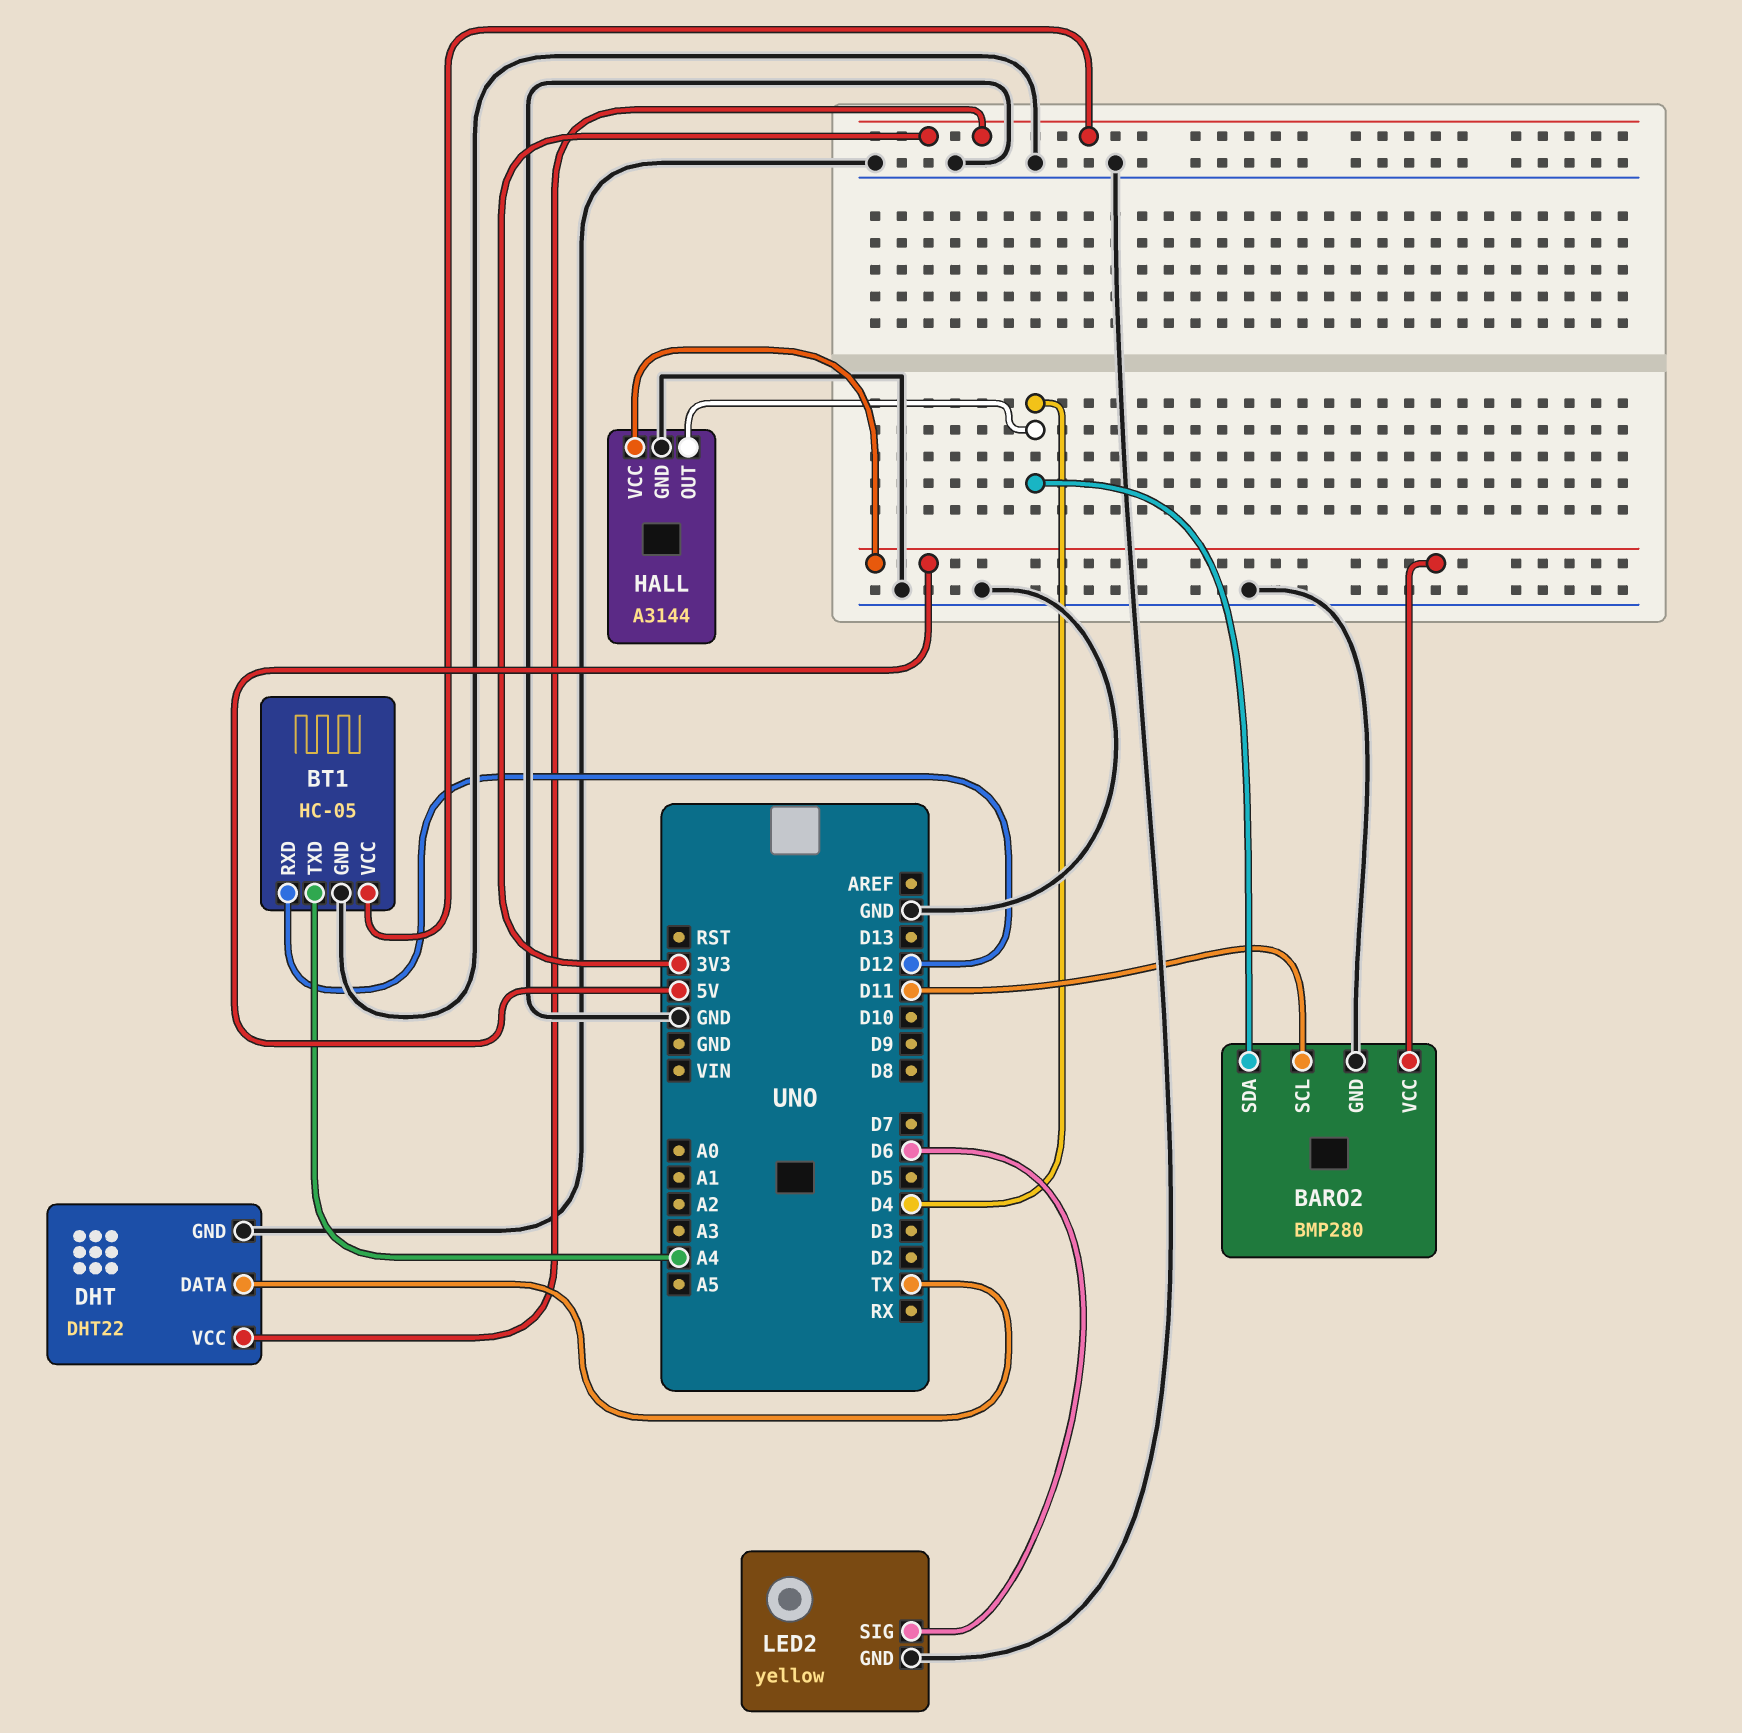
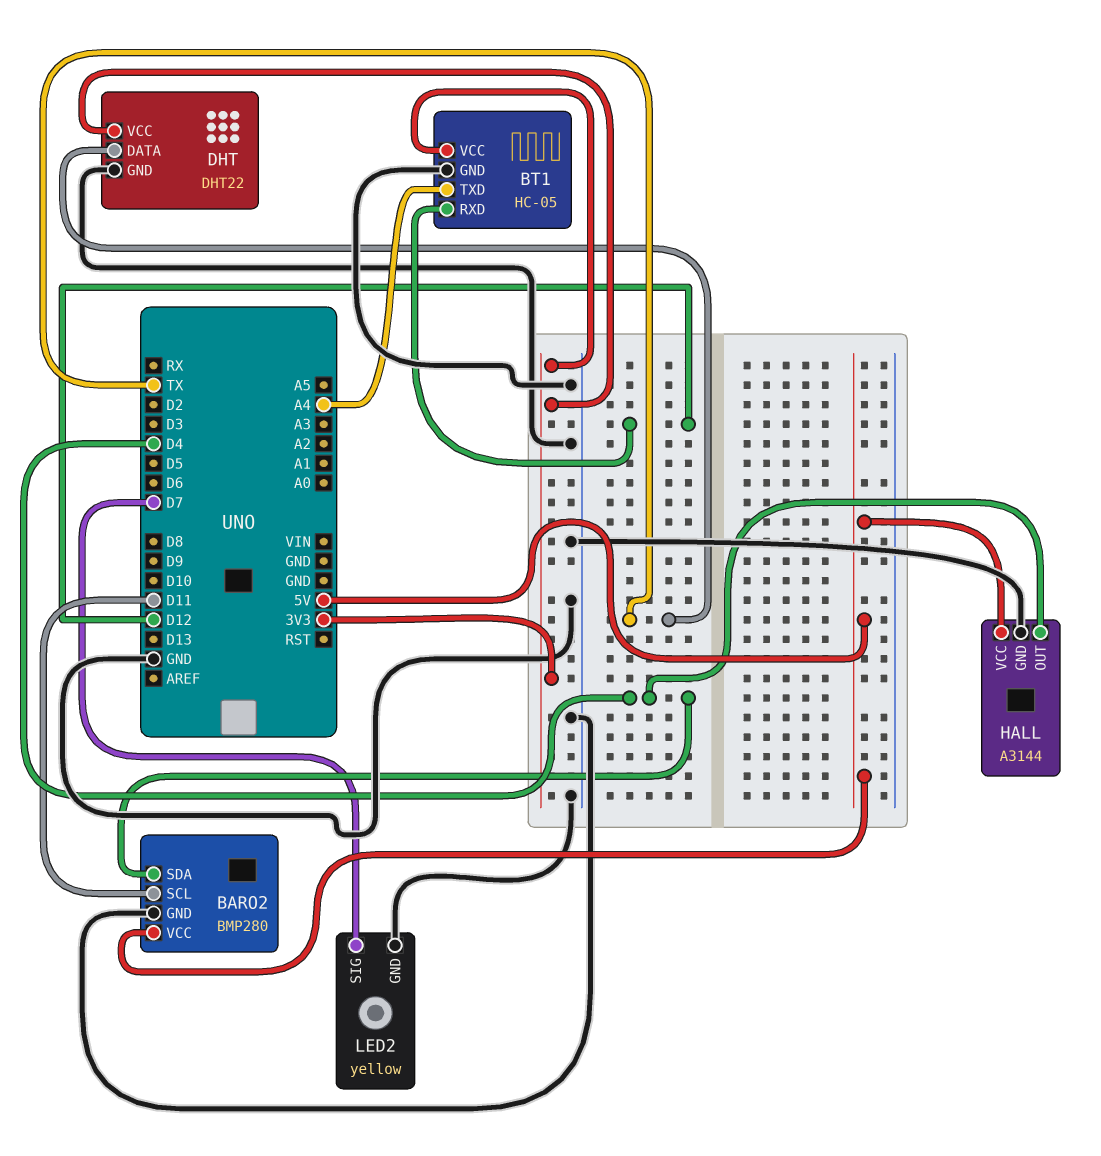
LED2 pin SIG: D6 -> D7

